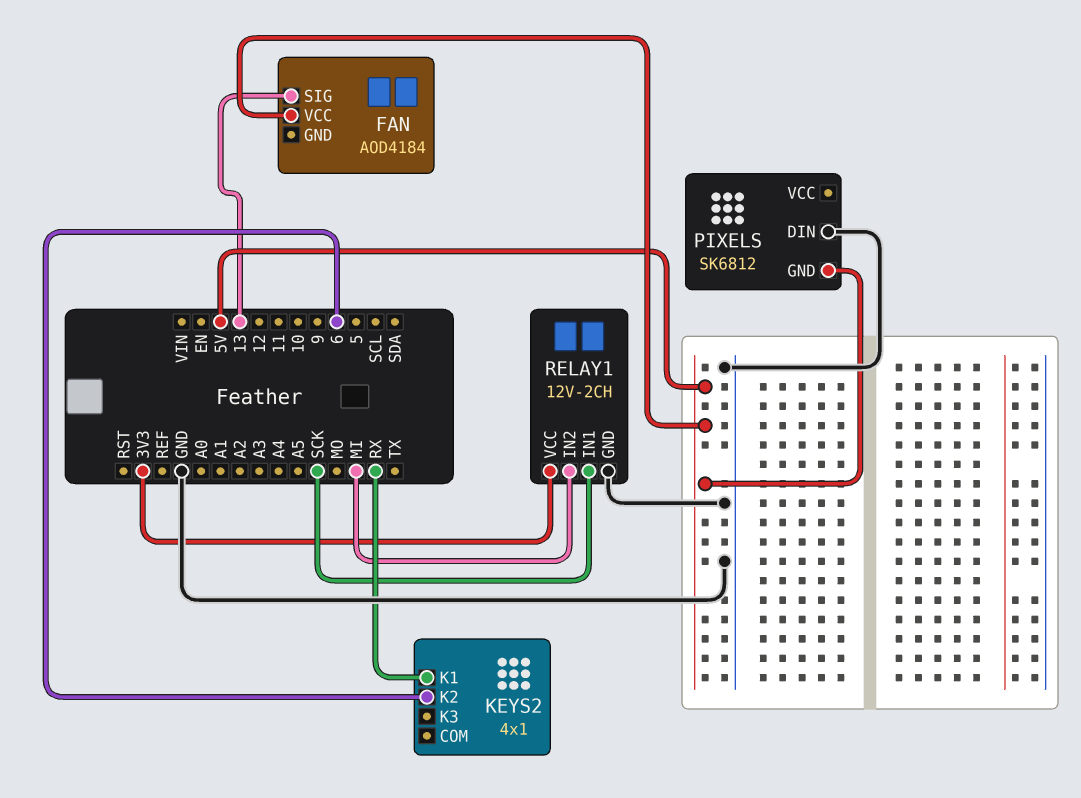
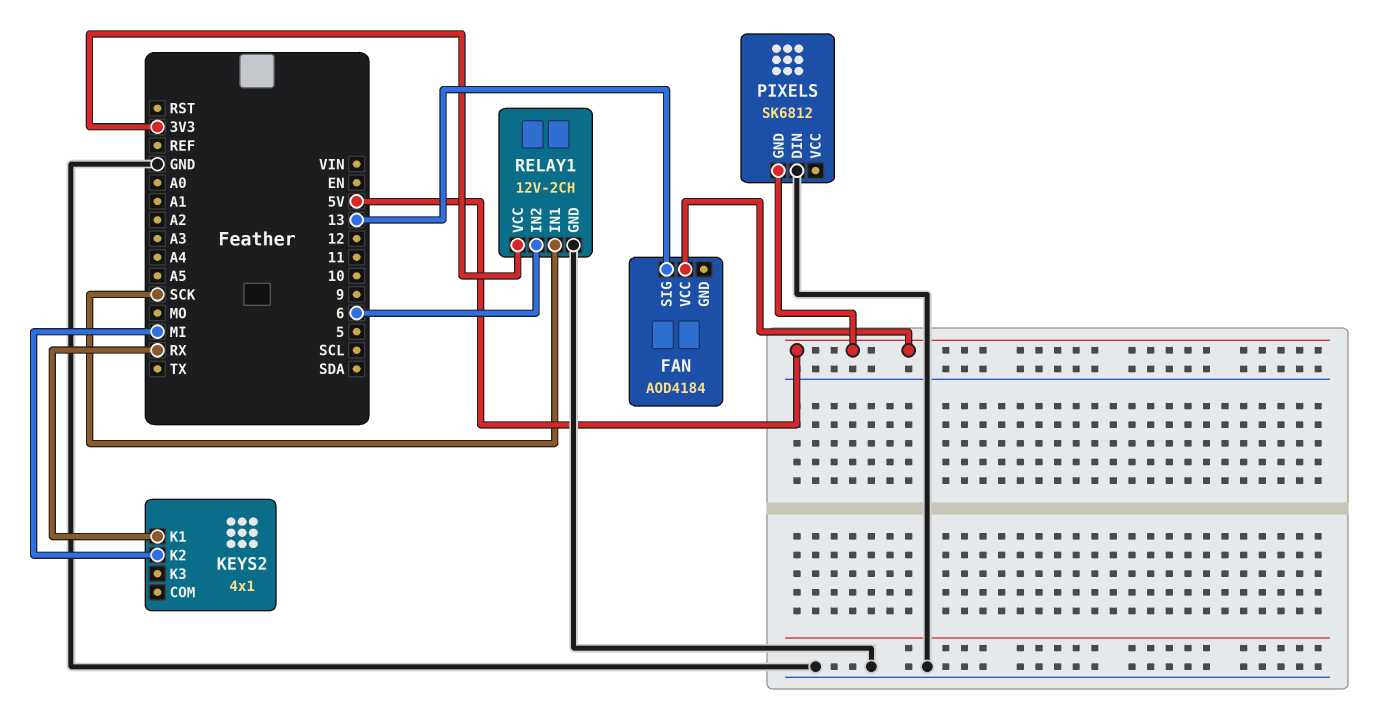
KEYS2 pin K2: 6 -> MI
RELAY1 pin IN2: MI -> 6

